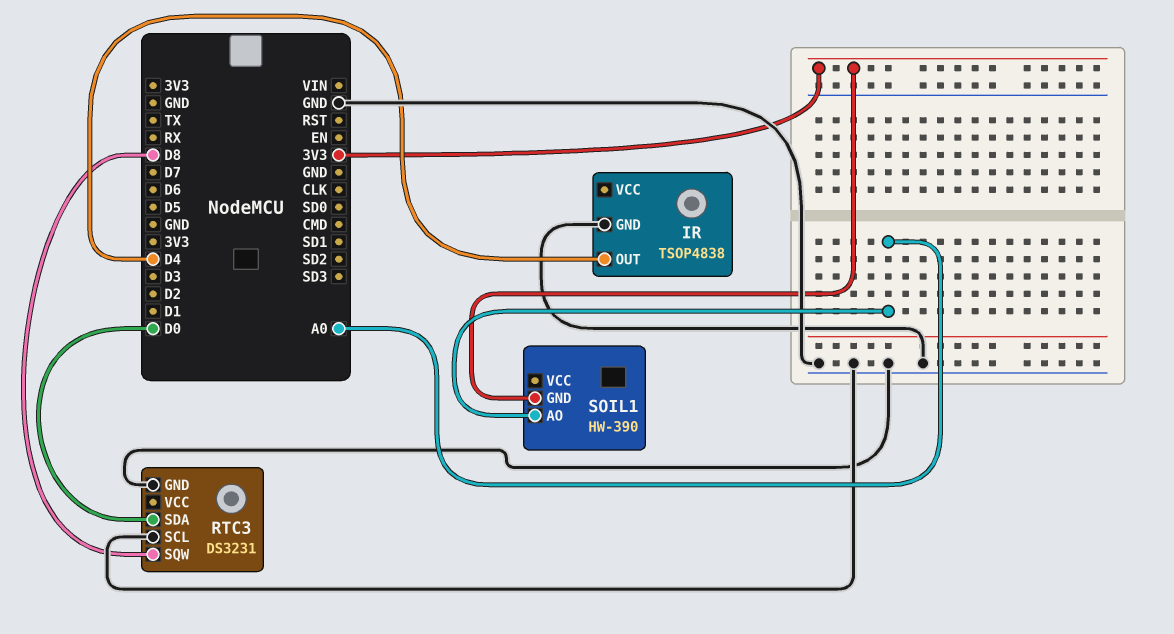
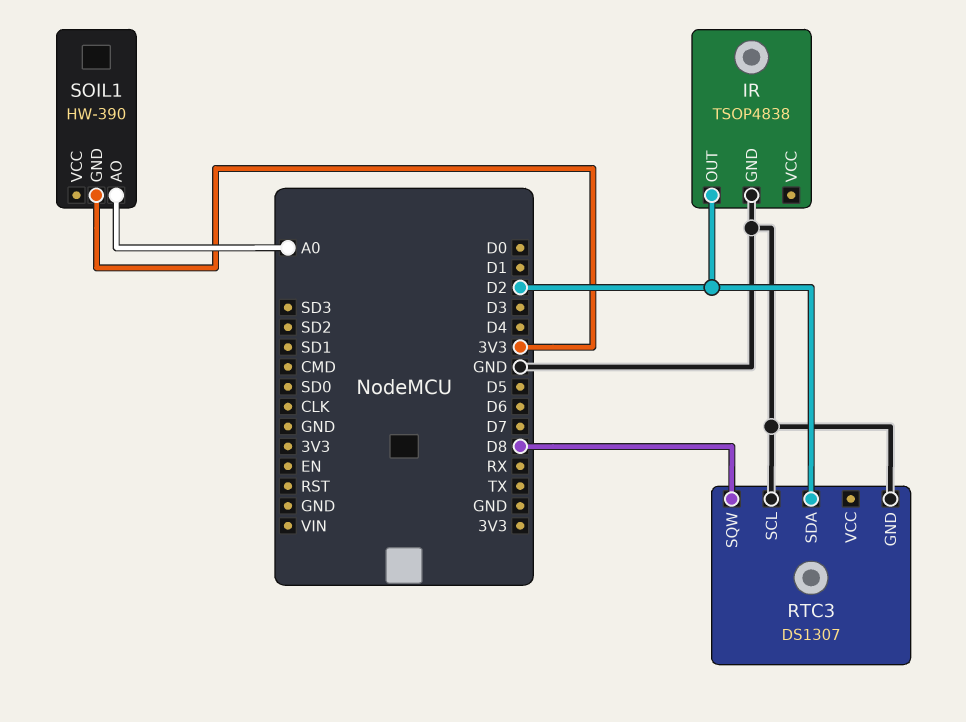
IR pin OUT: D4 -> D2
RTC3: DS3231 -> DS1307
RTC3 pin SDA: D0 -> D2

